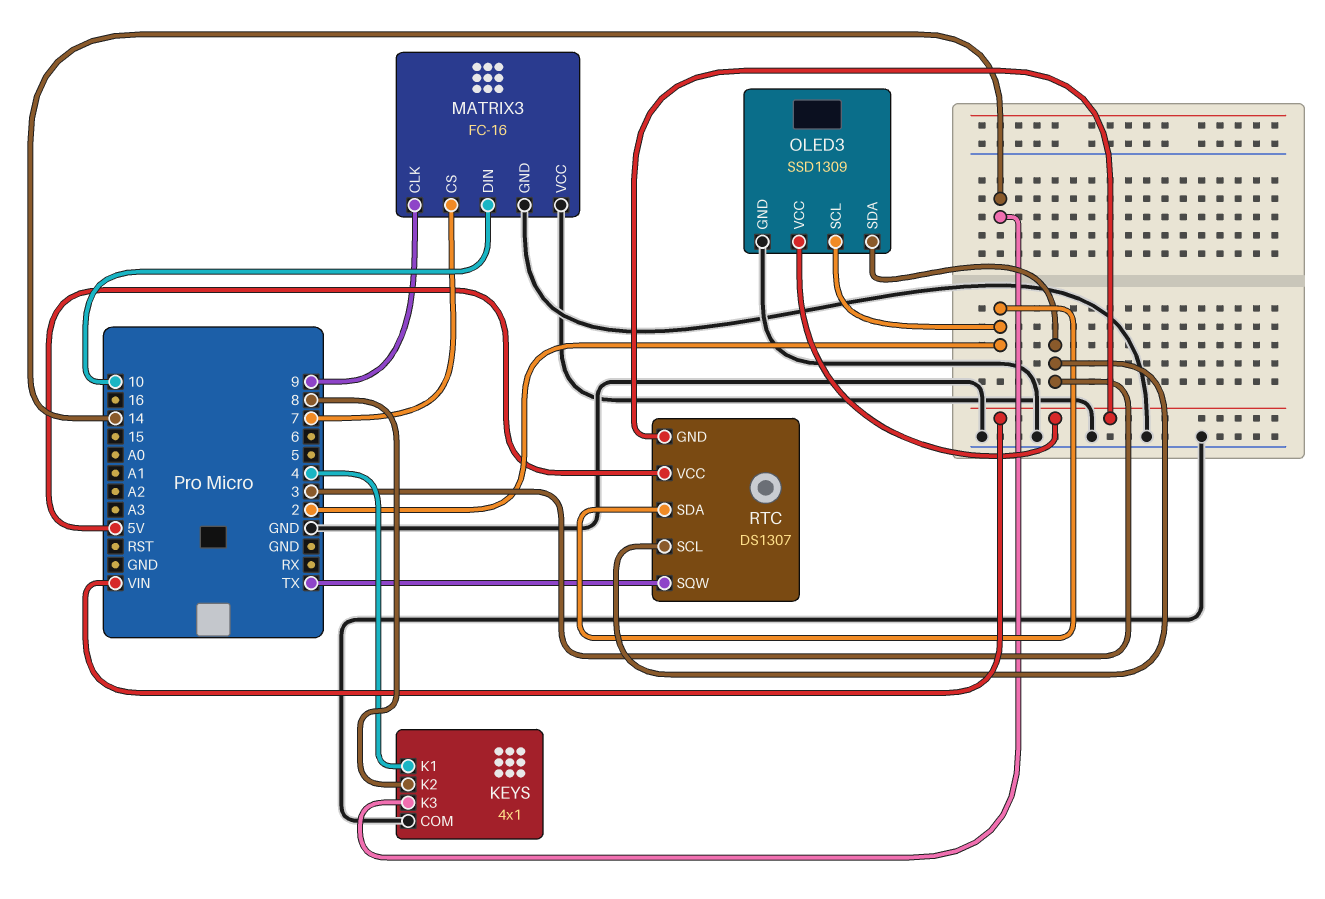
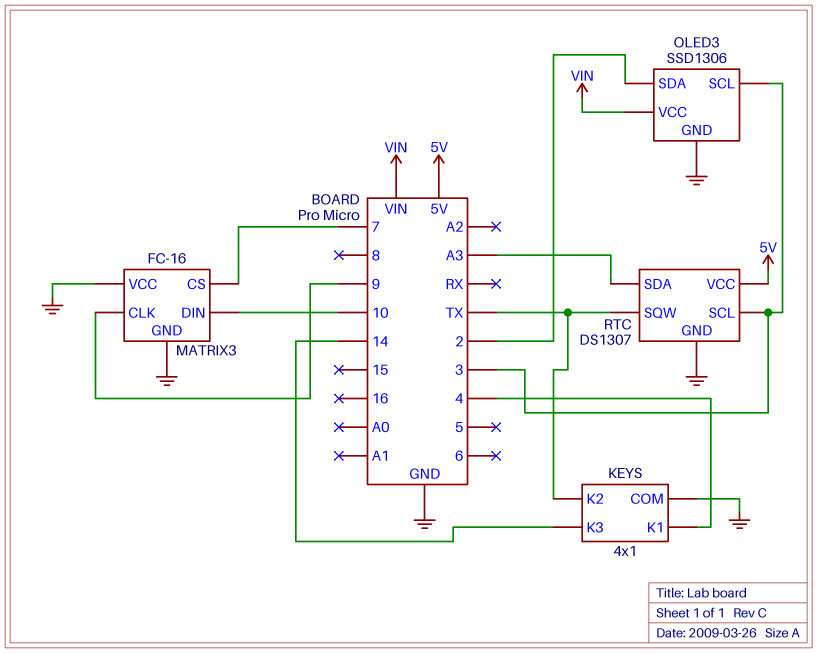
KEYS pin K2: 8 -> TX
OLED3: SSD1309 -> SSD1306
OLED3 pin SCL: 2 -> 3
OLED3 pin SDA: 3 -> 2
RTC pin GND: VIN -> GND
RTC pin SDA: 2 -> A3

